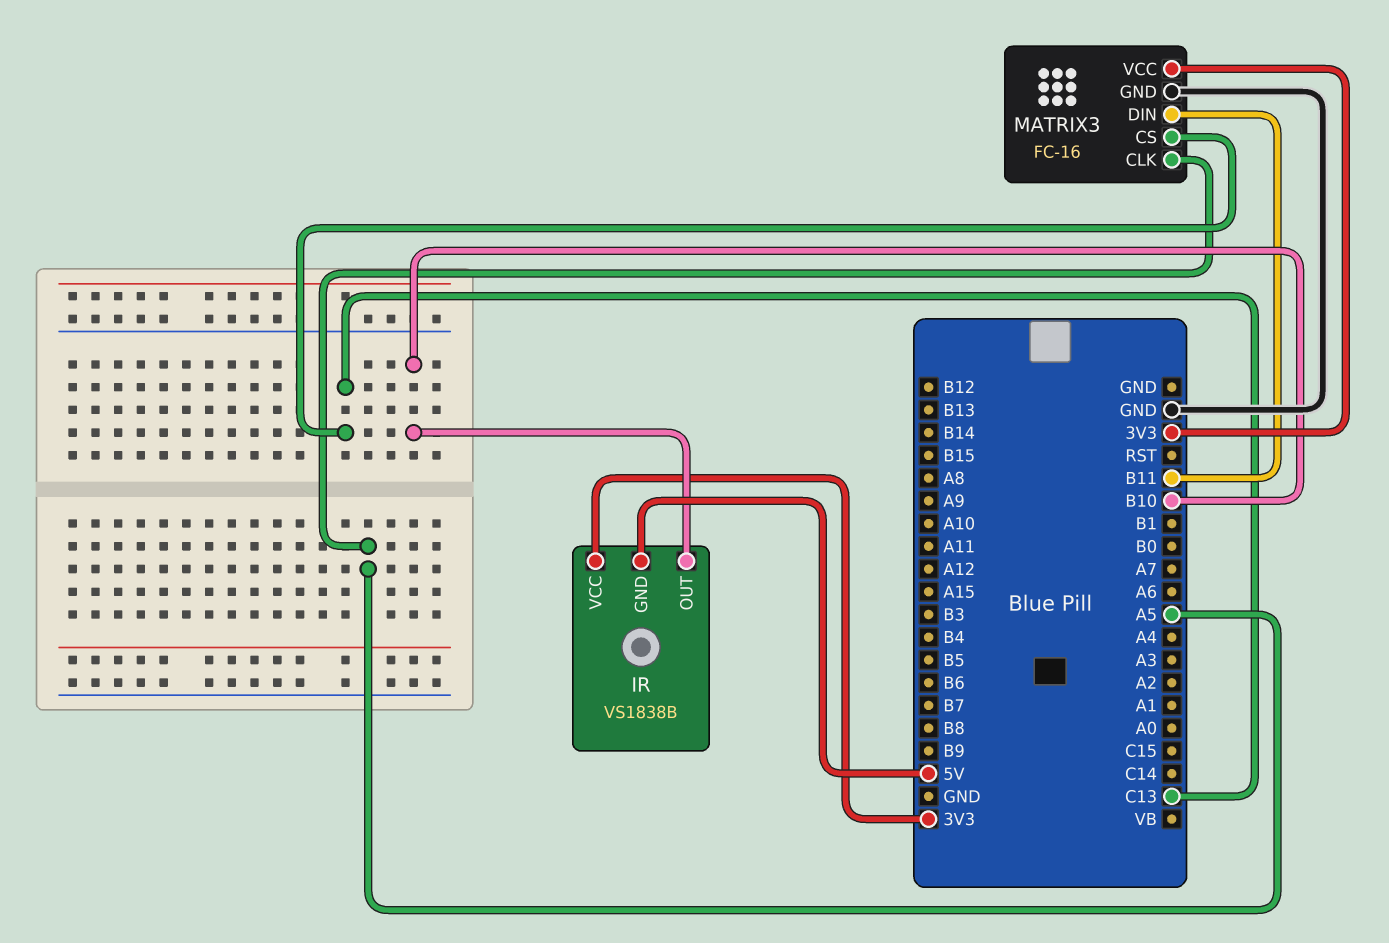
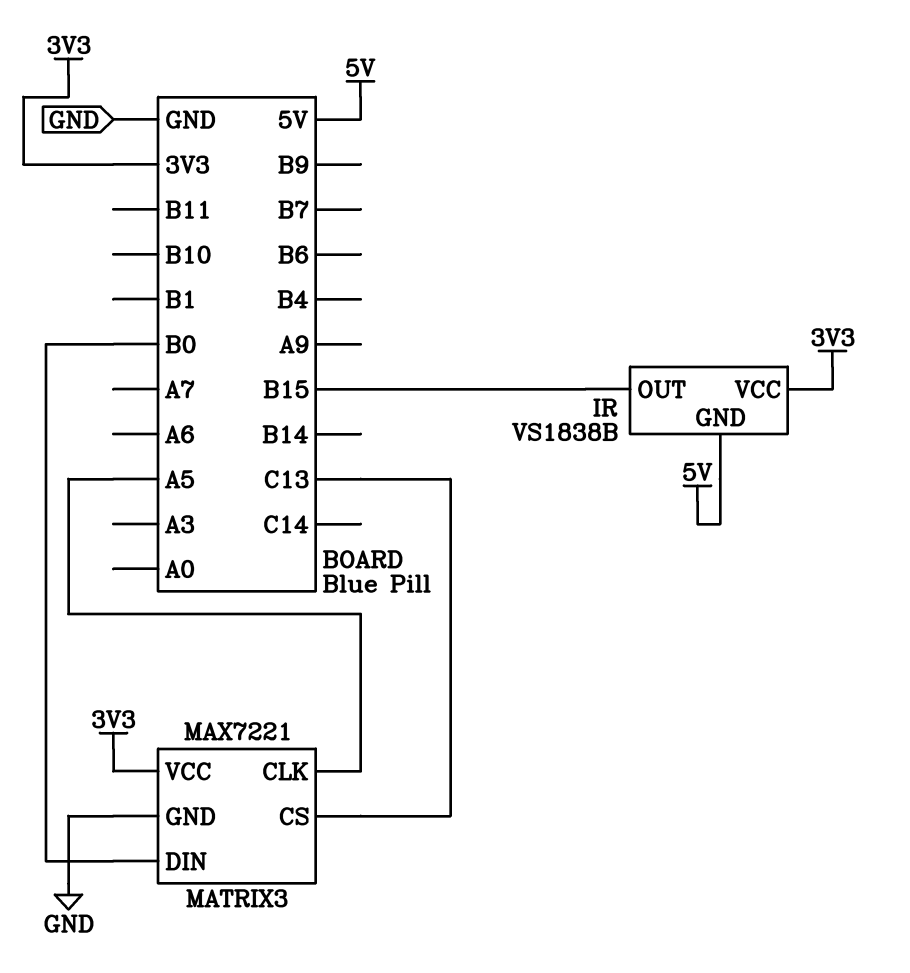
IR pin OUT: B10 -> B15
MATRIX3: FC-16 -> MAX7221
MATRIX3 pin DIN: B11 -> B0

